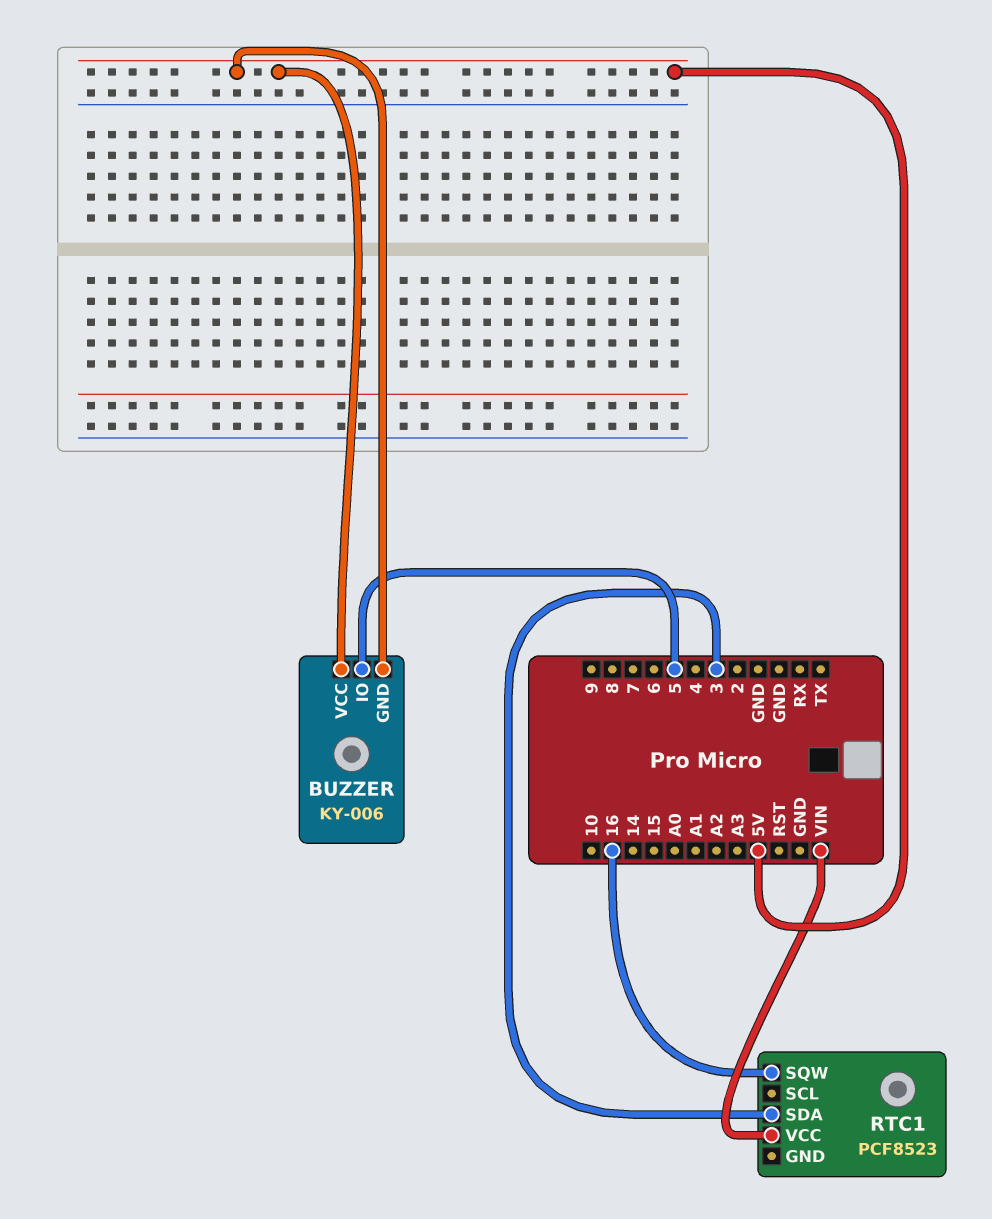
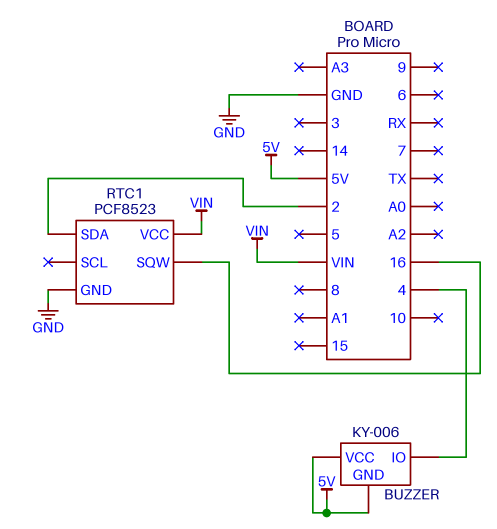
BUZZER pin IO: 5 -> 4
RTC1 pin GND: none -> GND
RTC1 pin SDA: 3 -> 2

